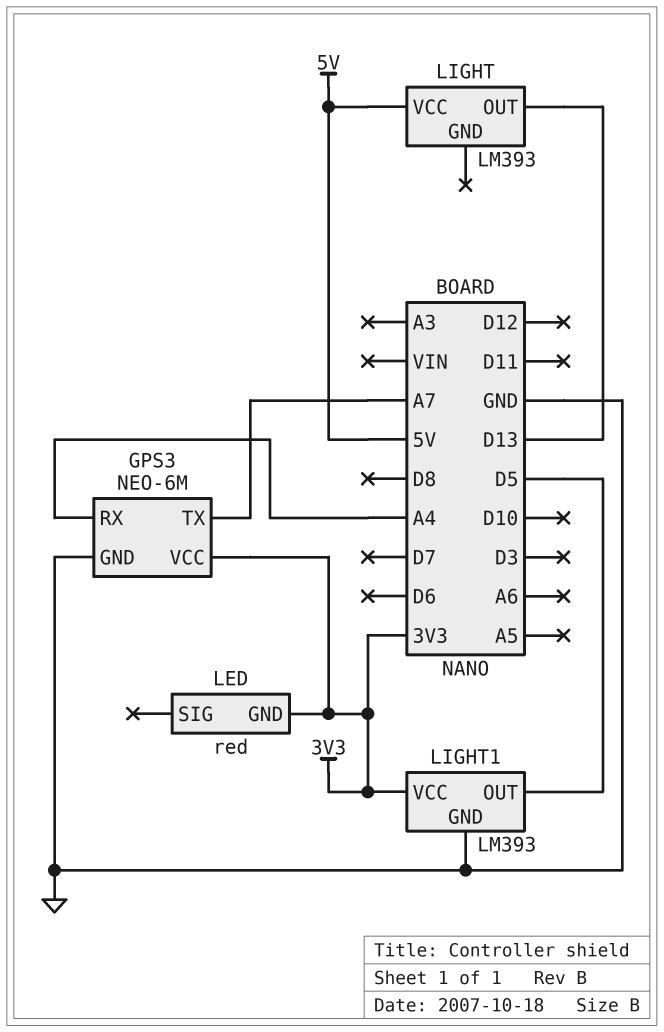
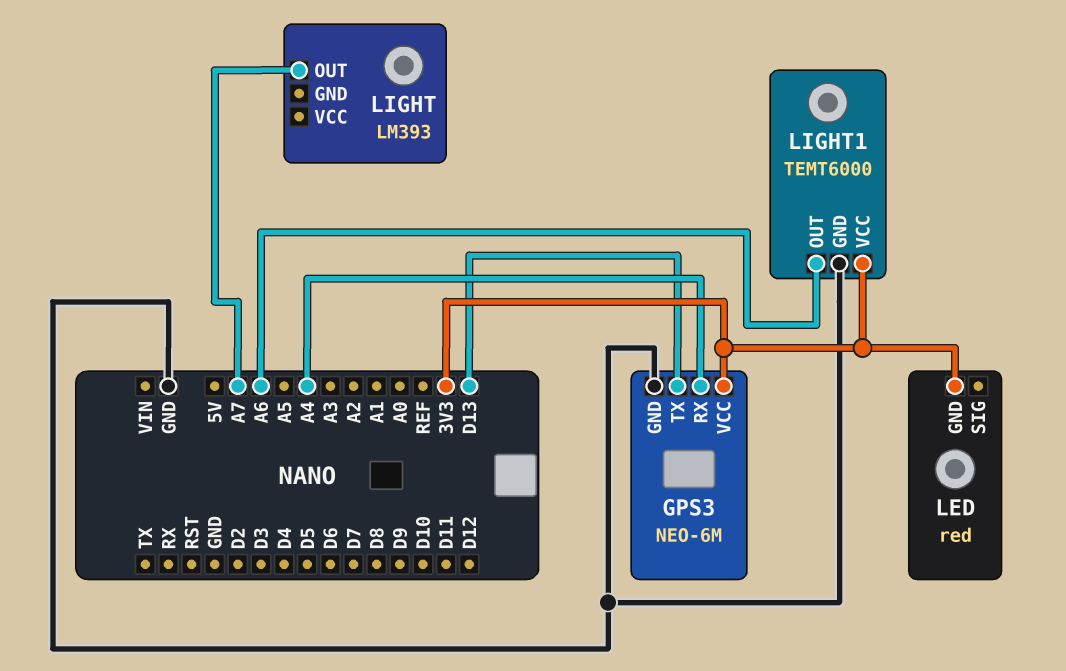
GPS3 pin TX: A7 -> D13
LIGHT pin OUT: D13 -> A7
LIGHT pin VCC: 5V -> none
LIGHT1: LM393 -> TEMT6000
LIGHT1 pin OUT: D5 -> A6

